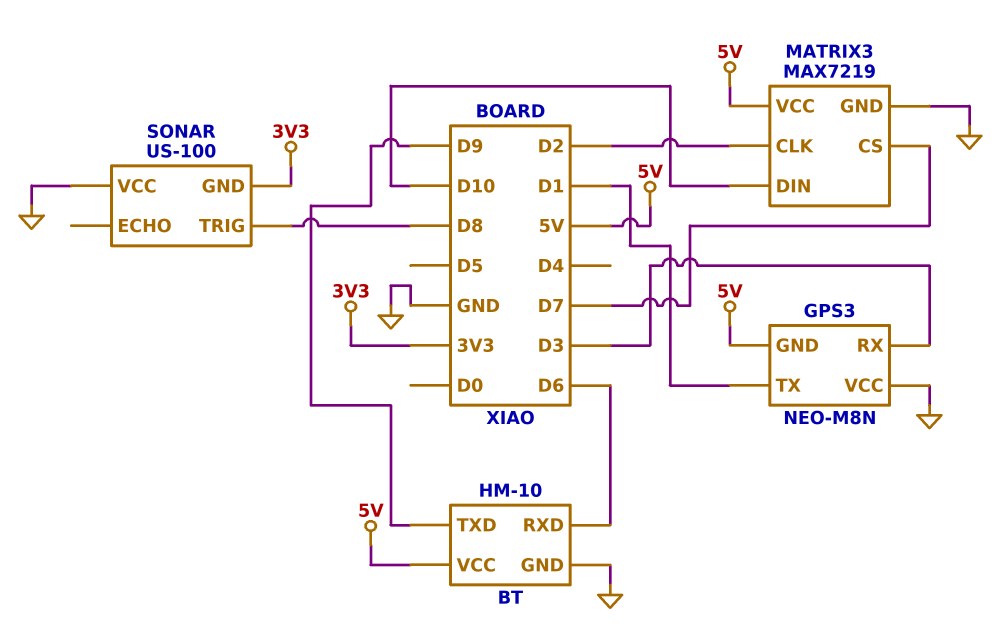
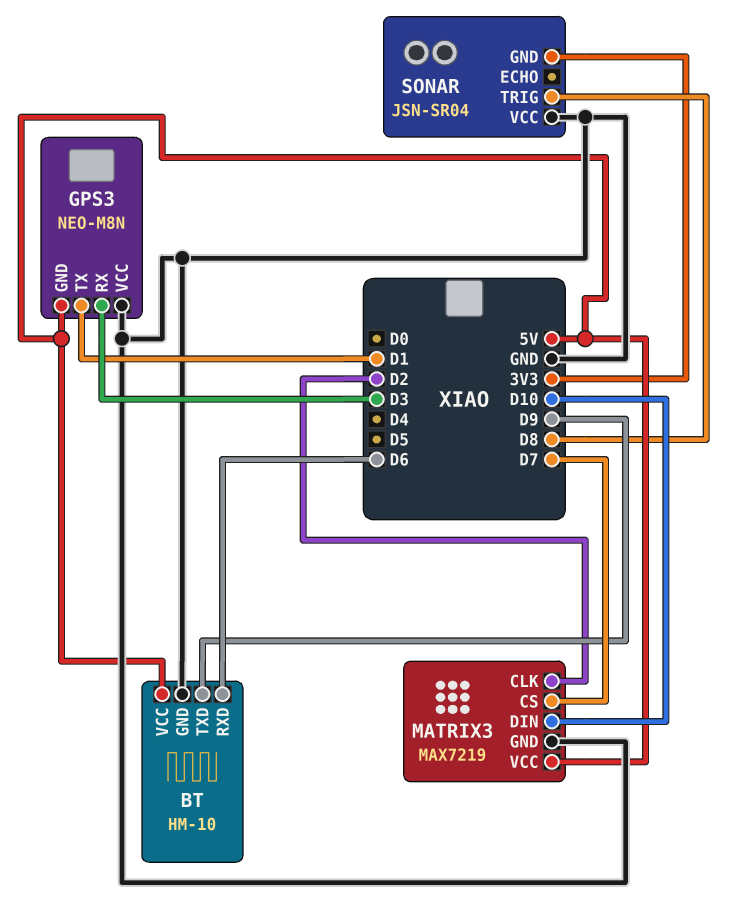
SONAR: US-100 -> JSN-SR04

